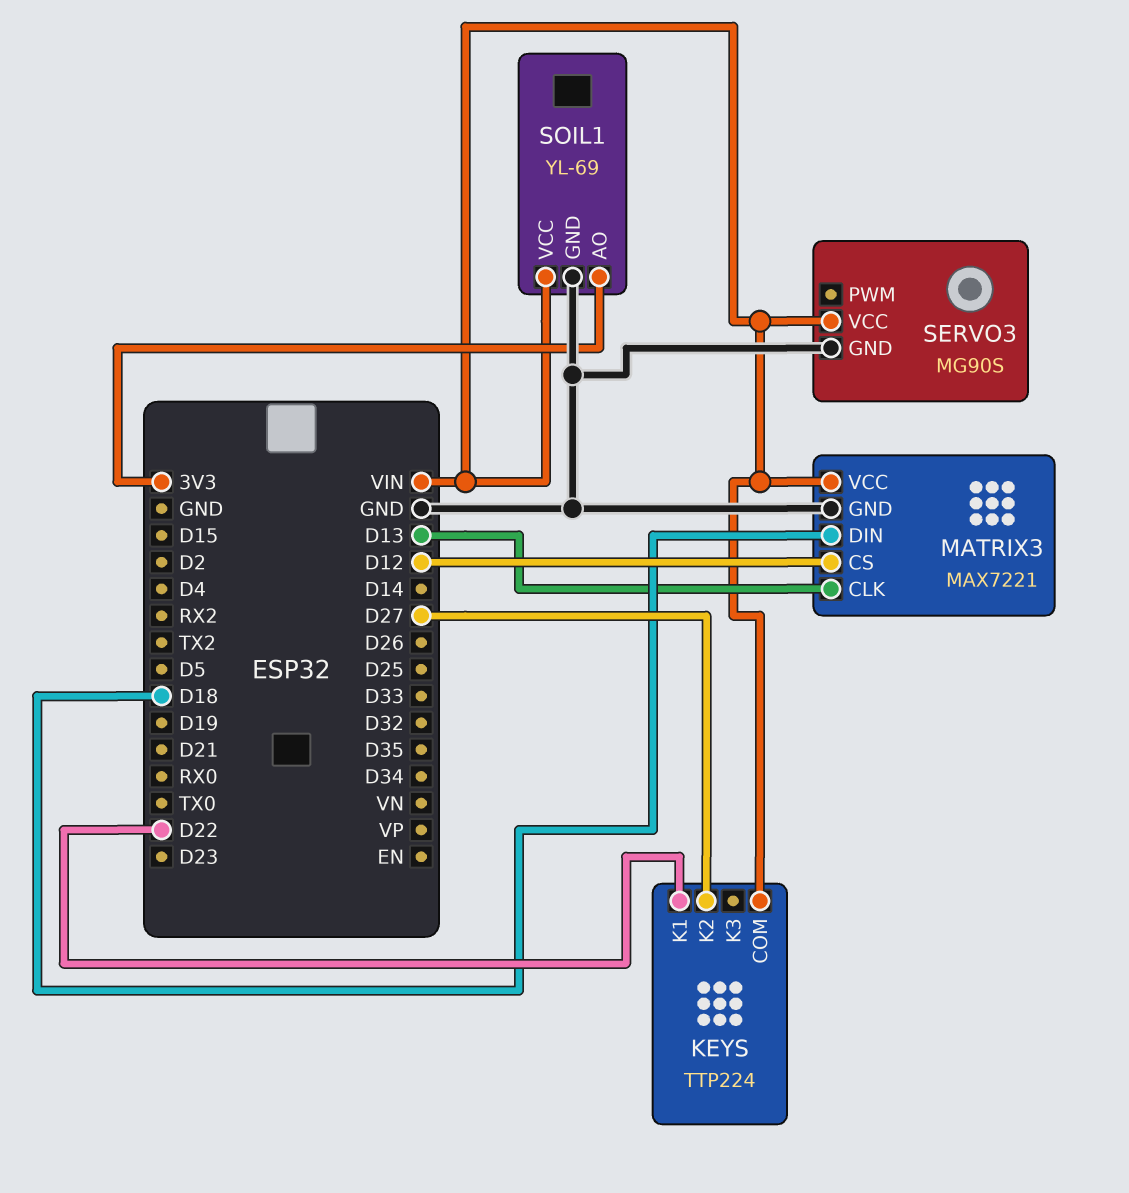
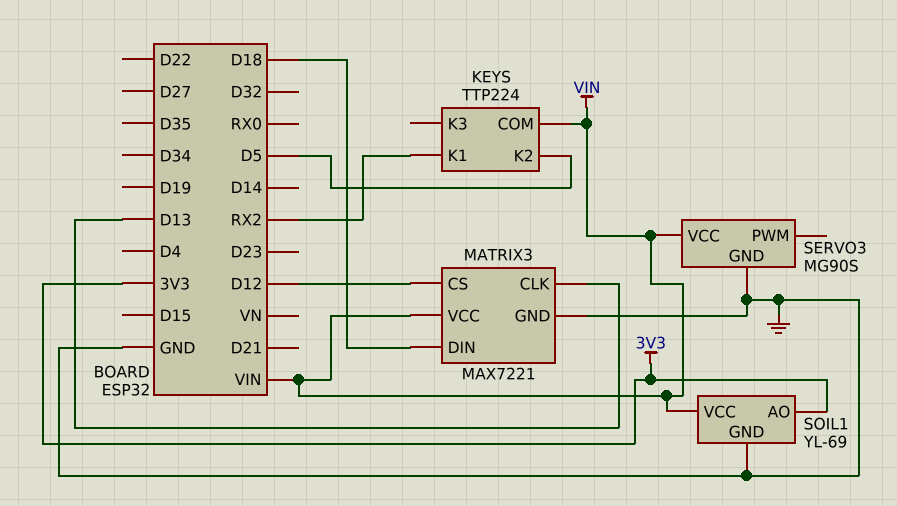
KEYS pin K1: D22 -> RX2
KEYS pin K2: D27 -> D5

